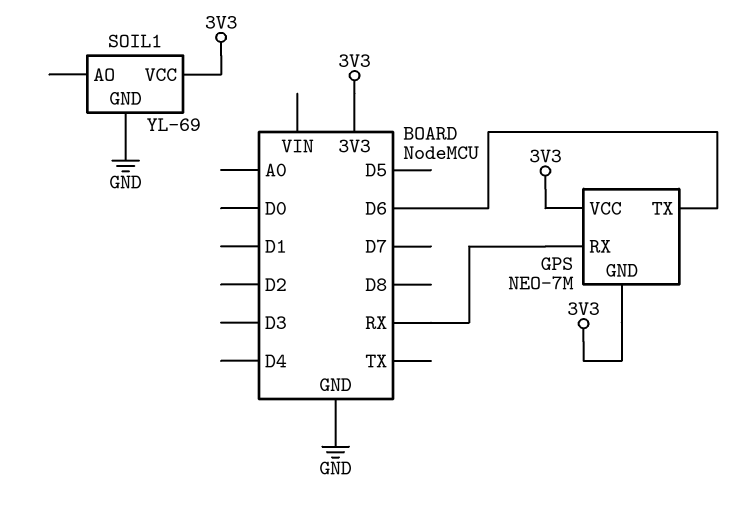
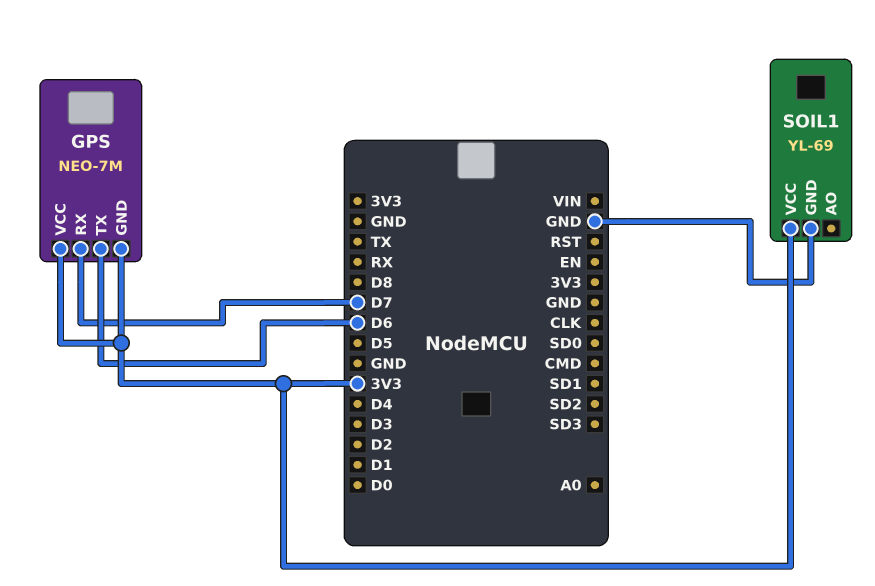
GPS pin RX: RX -> D7

